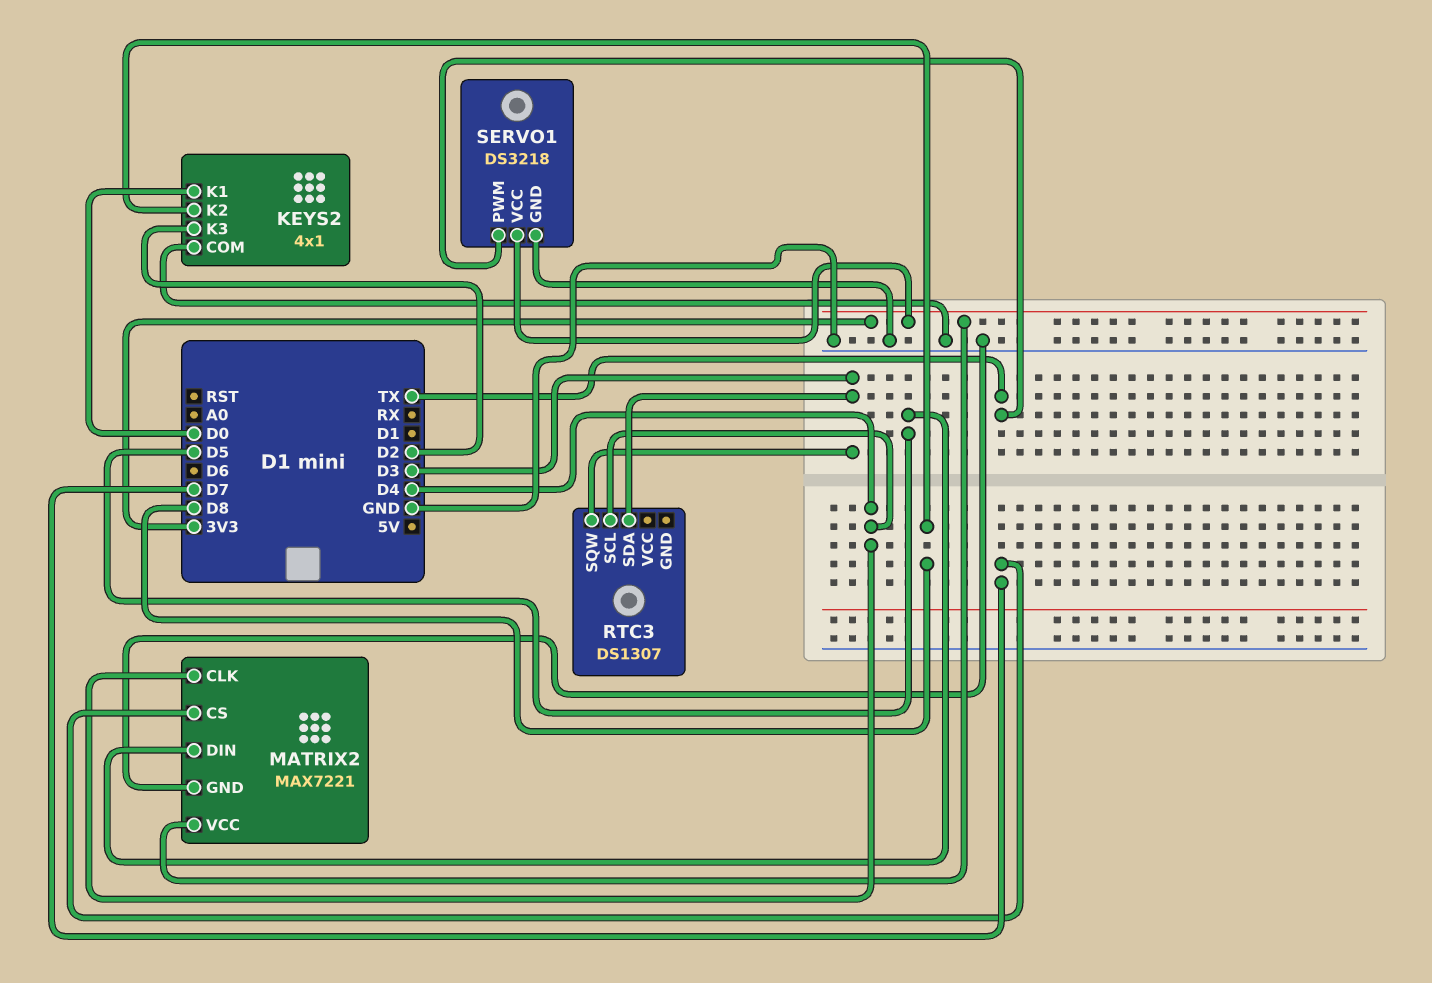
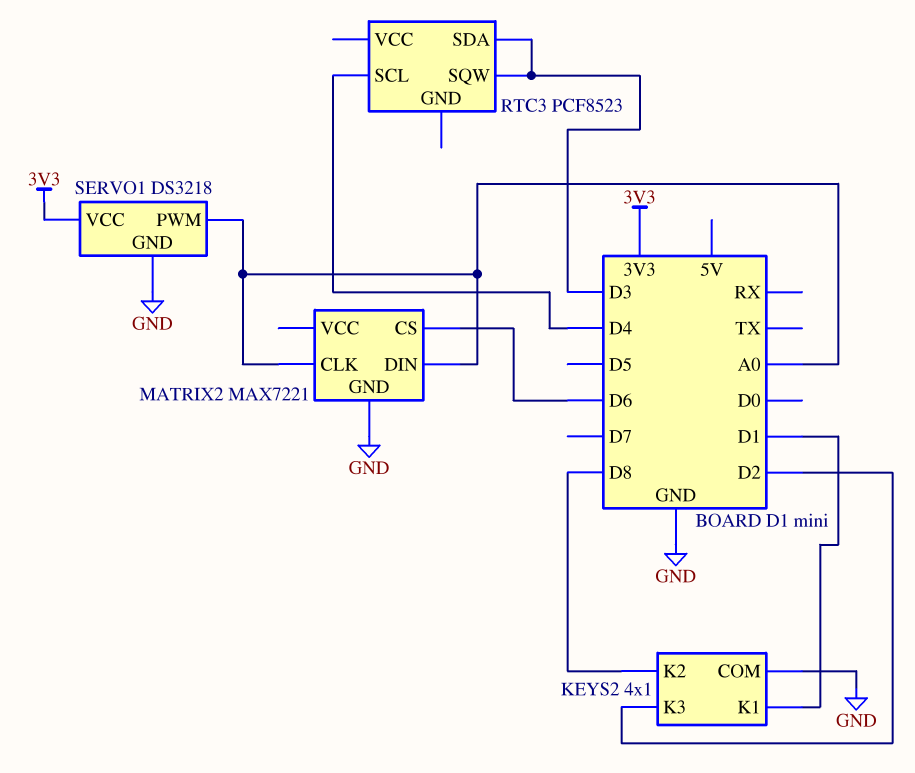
KEYS2 pin K1: D0 -> D1
MATRIX2 pin CLK: D4 -> A0
MATRIX2 pin CS: D7 -> D6
MATRIX2 pin DIN: D5 -> A0
MATRIX2 pin VCC: 3V3 -> none
RTC3: DS1307 -> PCF8523
SERVO1 pin PWM: TX -> A0

